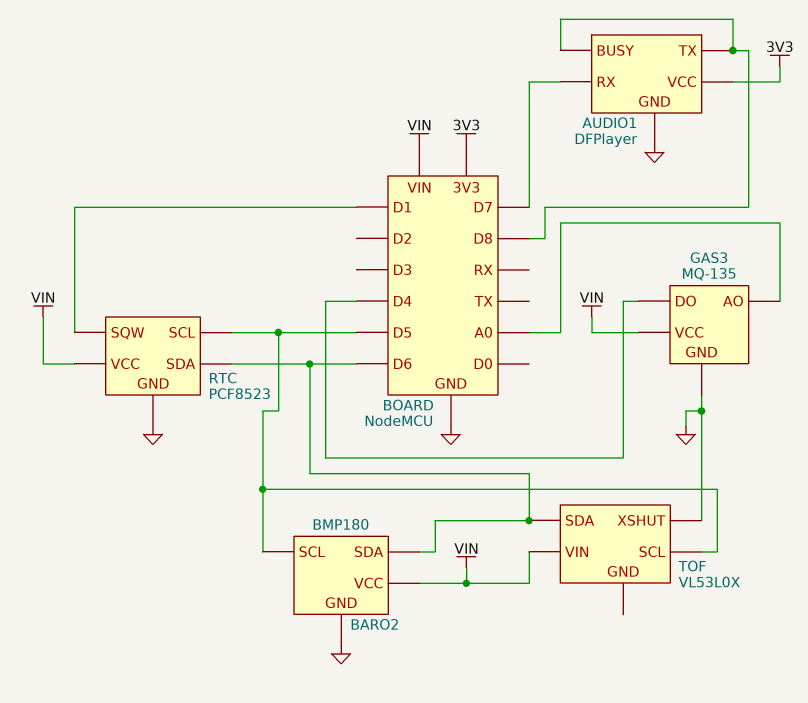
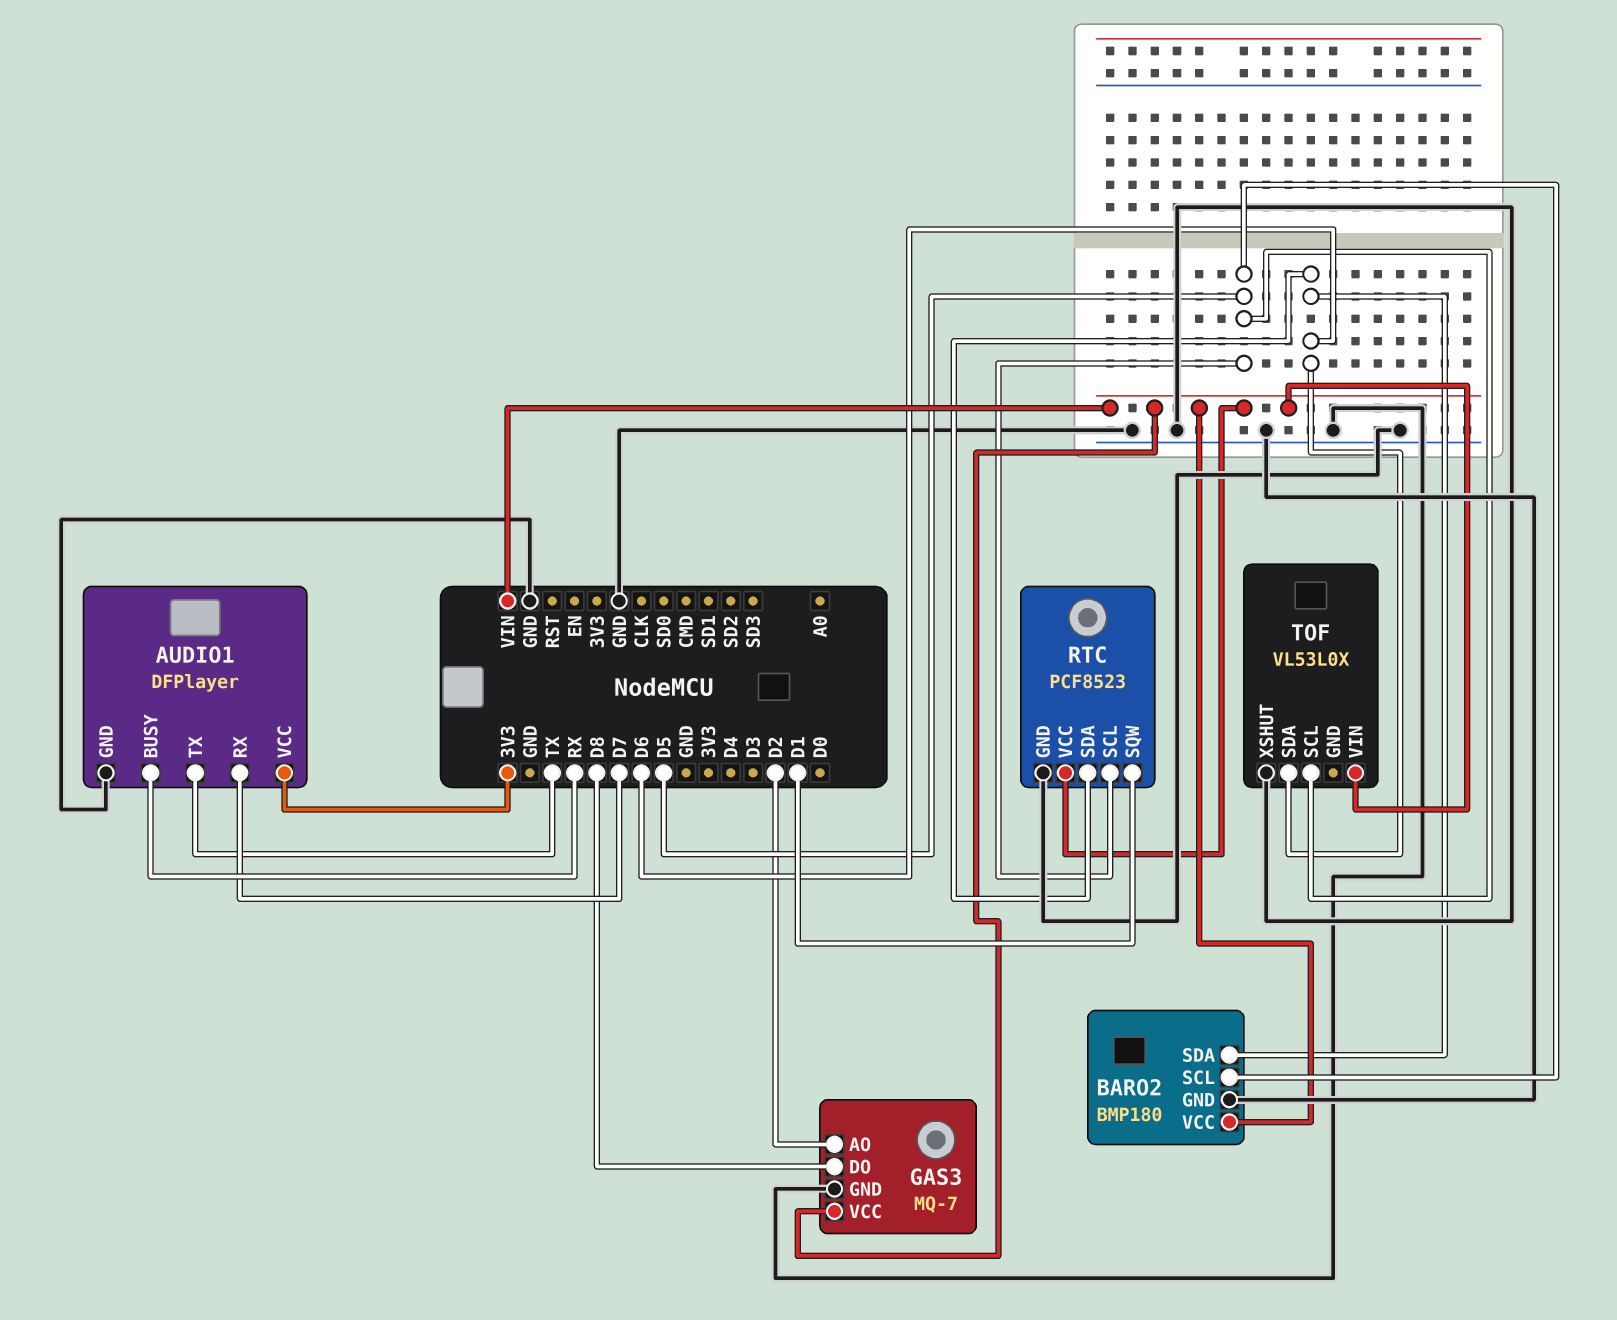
AUDIO1 pin BUSY: D8 -> RX
AUDIO1 pin TX: D8 -> TX
GAS3: MQ-135 -> MQ-7
GAS3 pin AO: A0 -> D2
GAS3 pin DO: D4 -> D8

